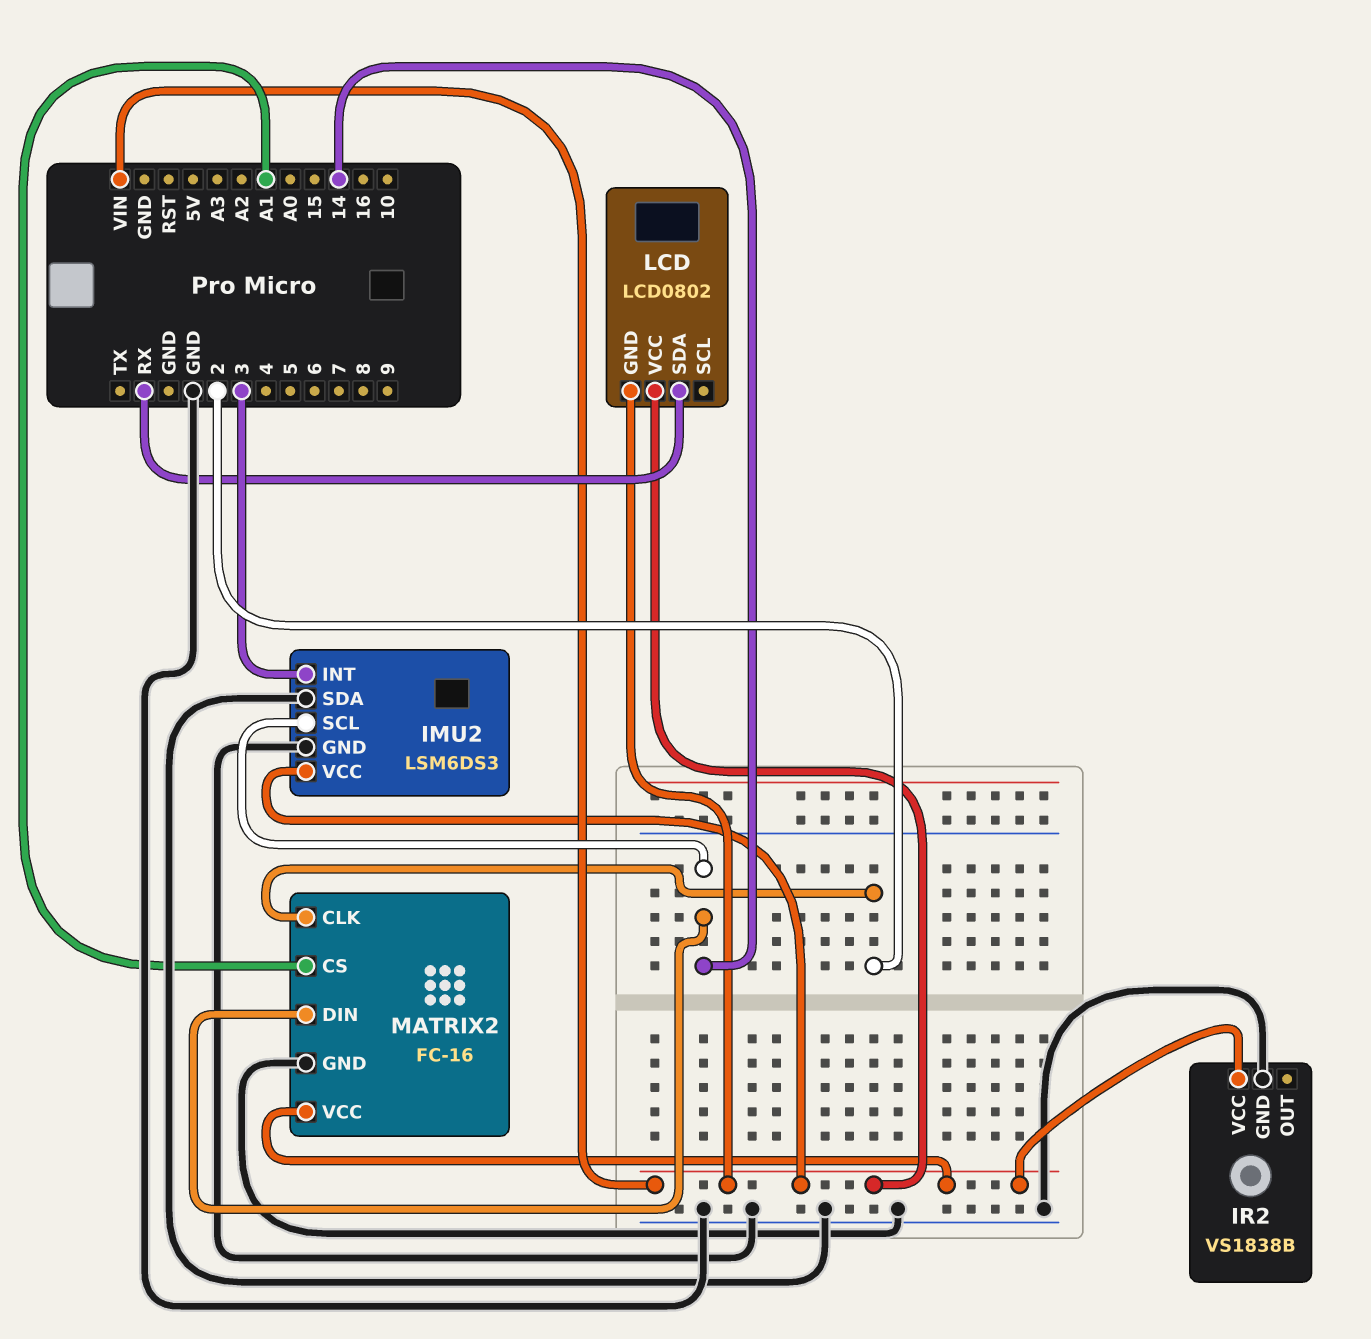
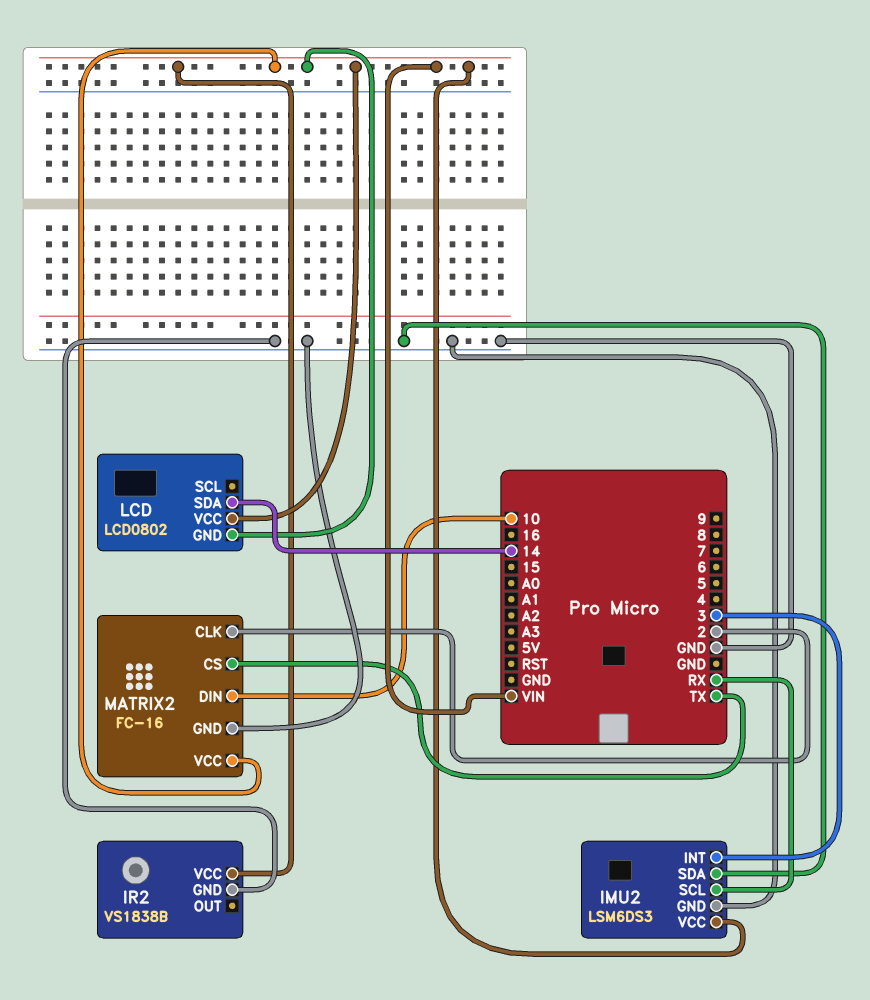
IMU2 pin SCL: 14 -> RX
LCD pin SDA: RX -> 14
MATRIX2 pin CS: A1 -> TX
MATRIX2 pin DIN: 14 -> 10

